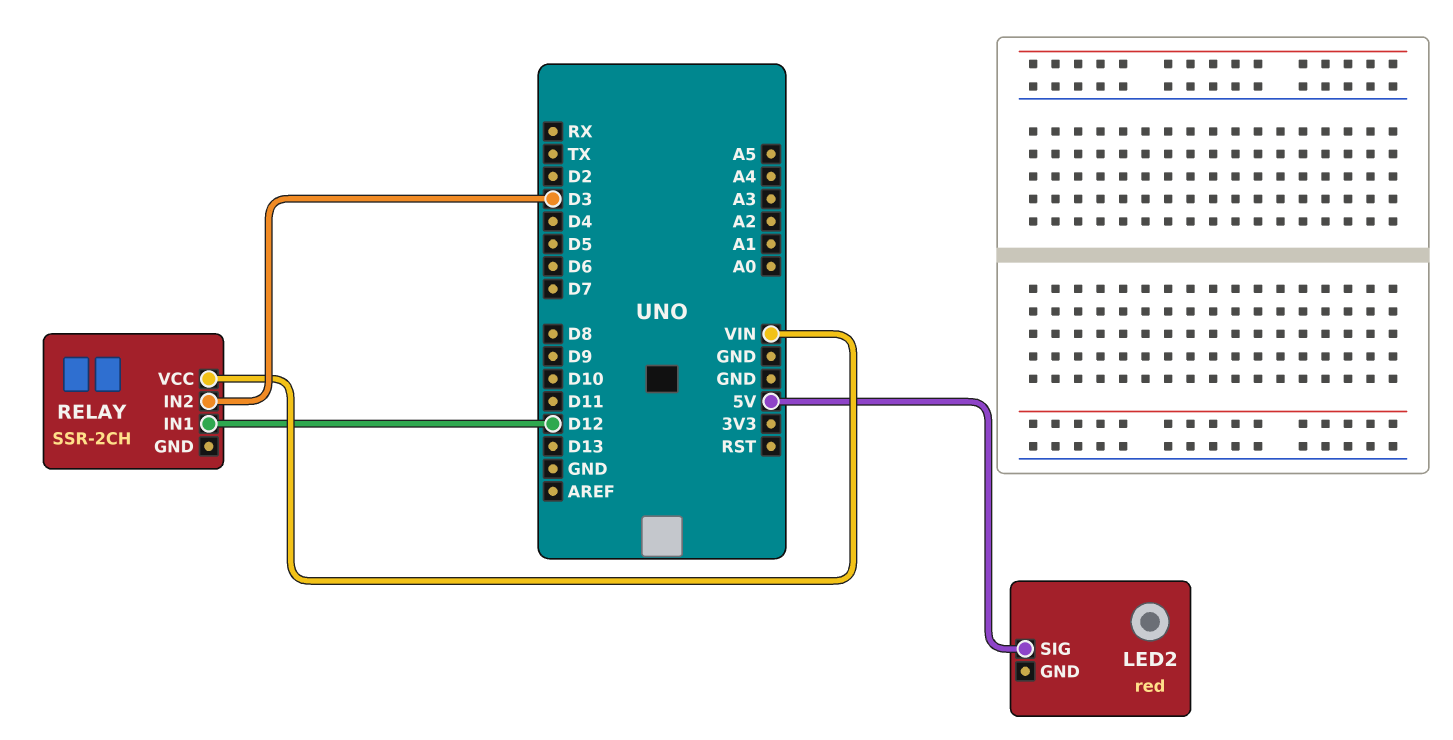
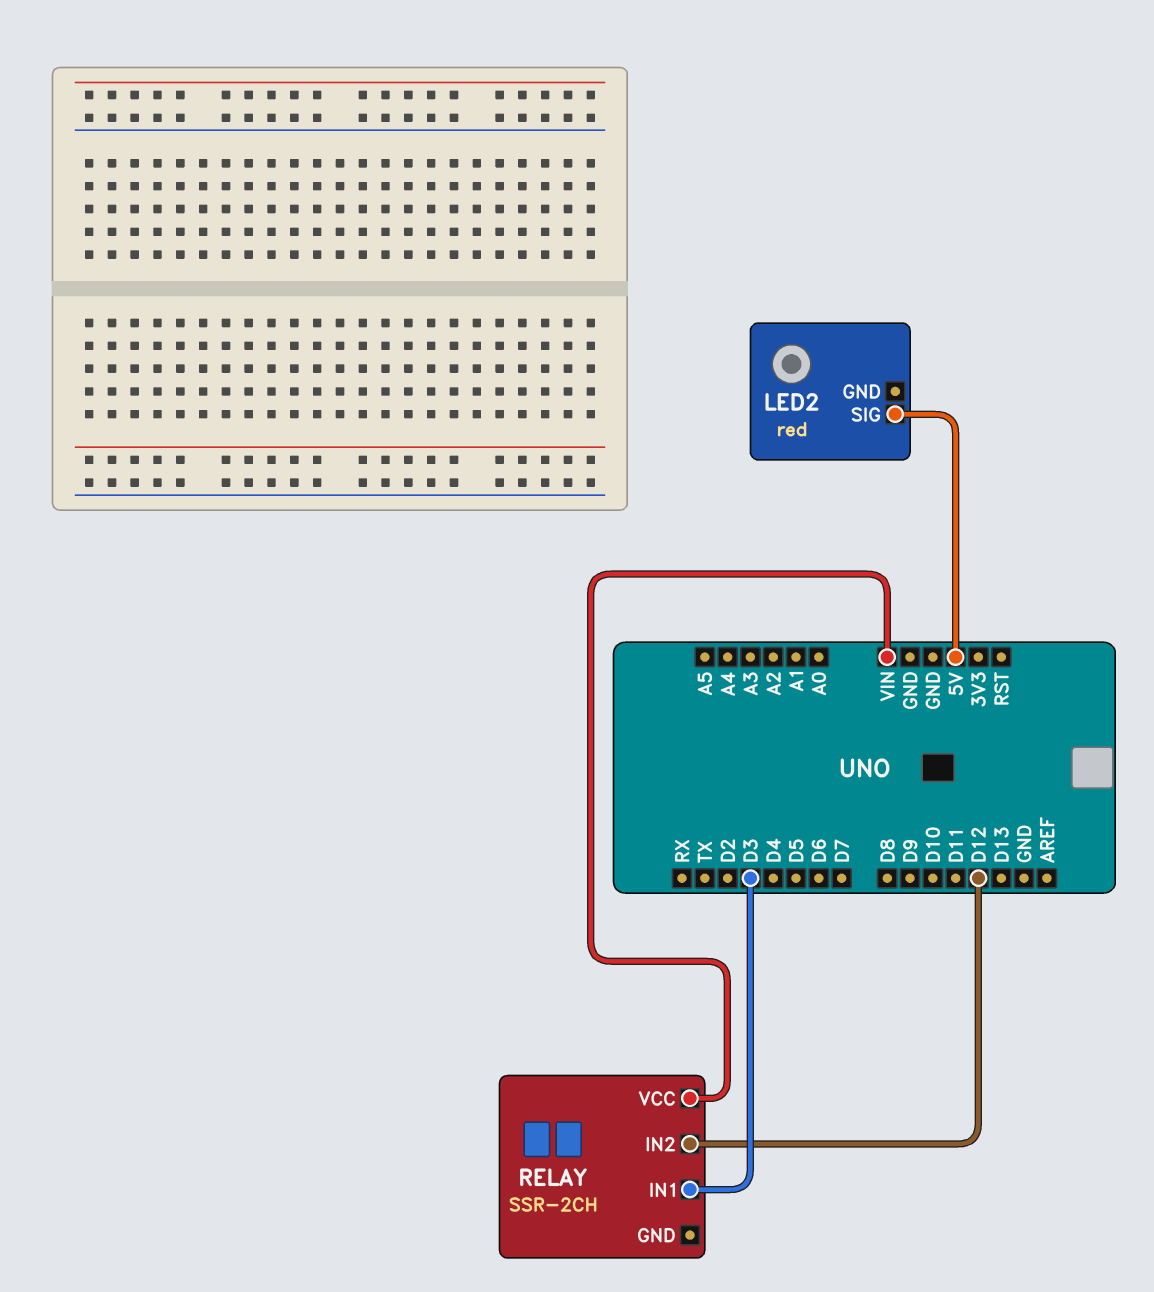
RELAY pin IN1: D12 -> D3
RELAY pin IN2: D3 -> D12

